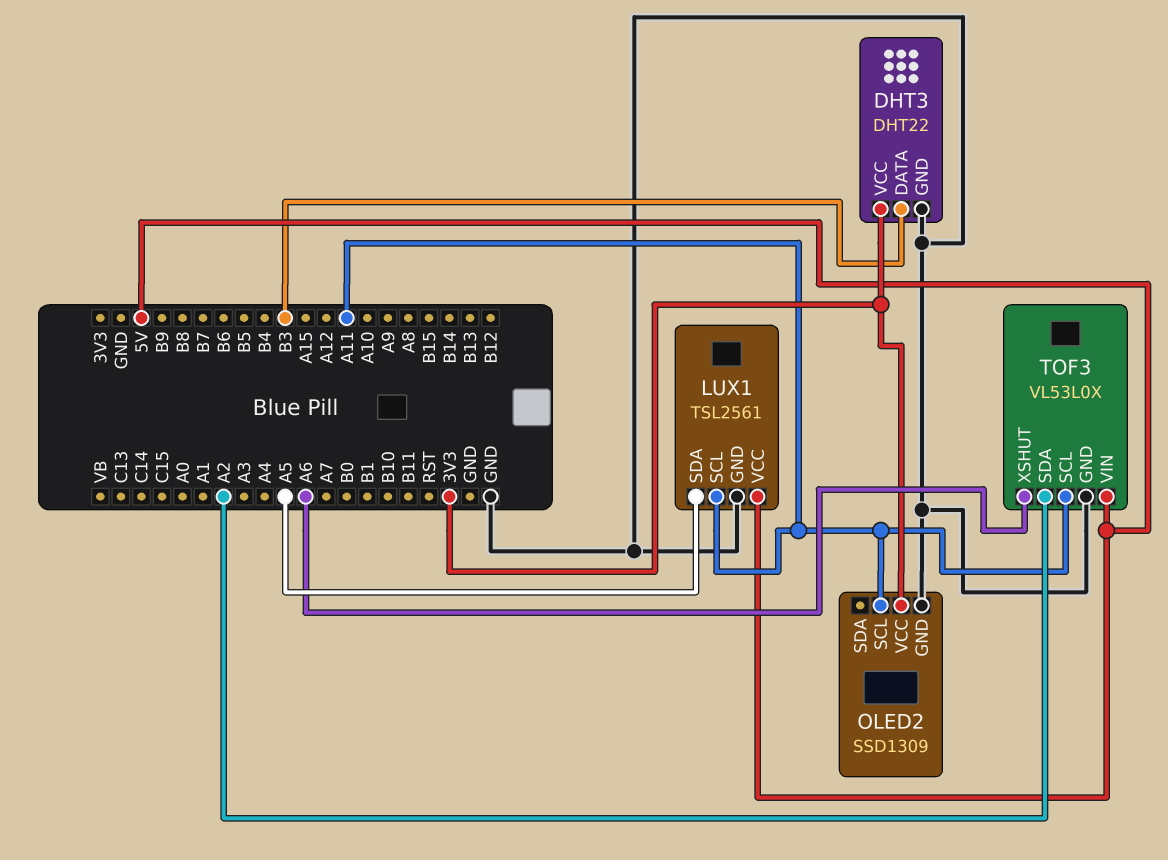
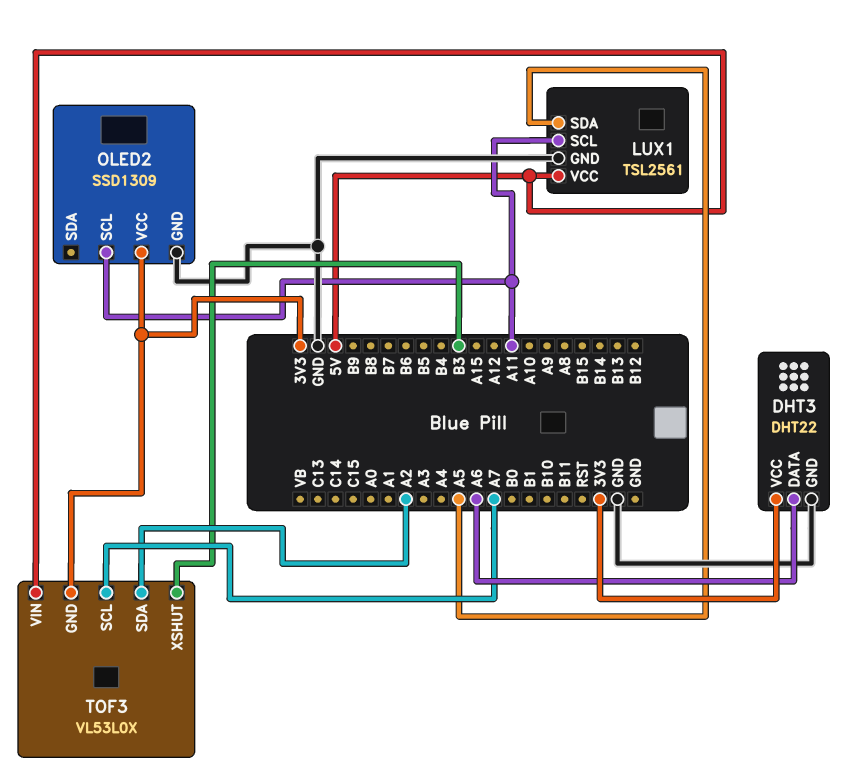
DHT3 pin DATA: B3 -> A6
TOF3 pin GND: GND -> 3V3
TOF3 pin SCL: A11 -> A7
TOF3 pin XSHUT: A6 -> B3

